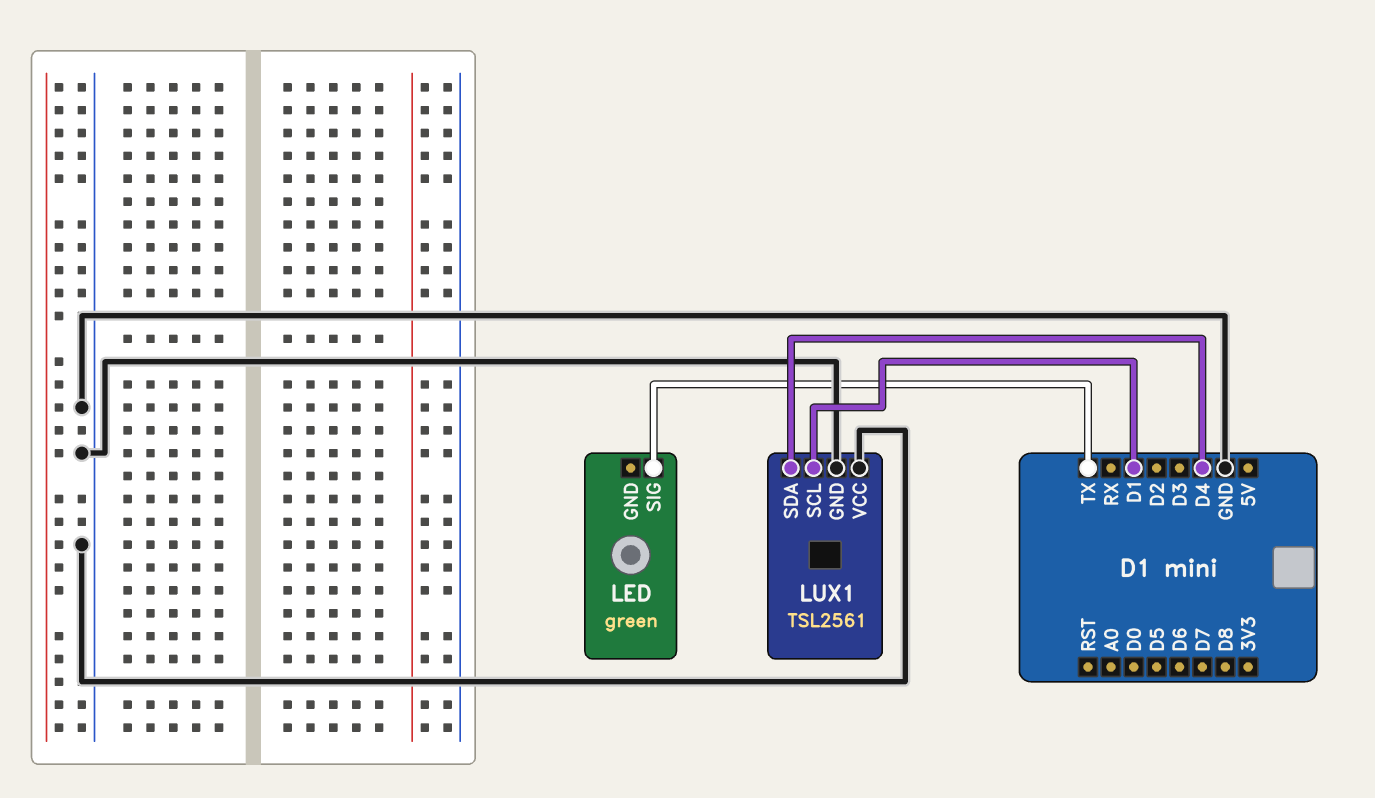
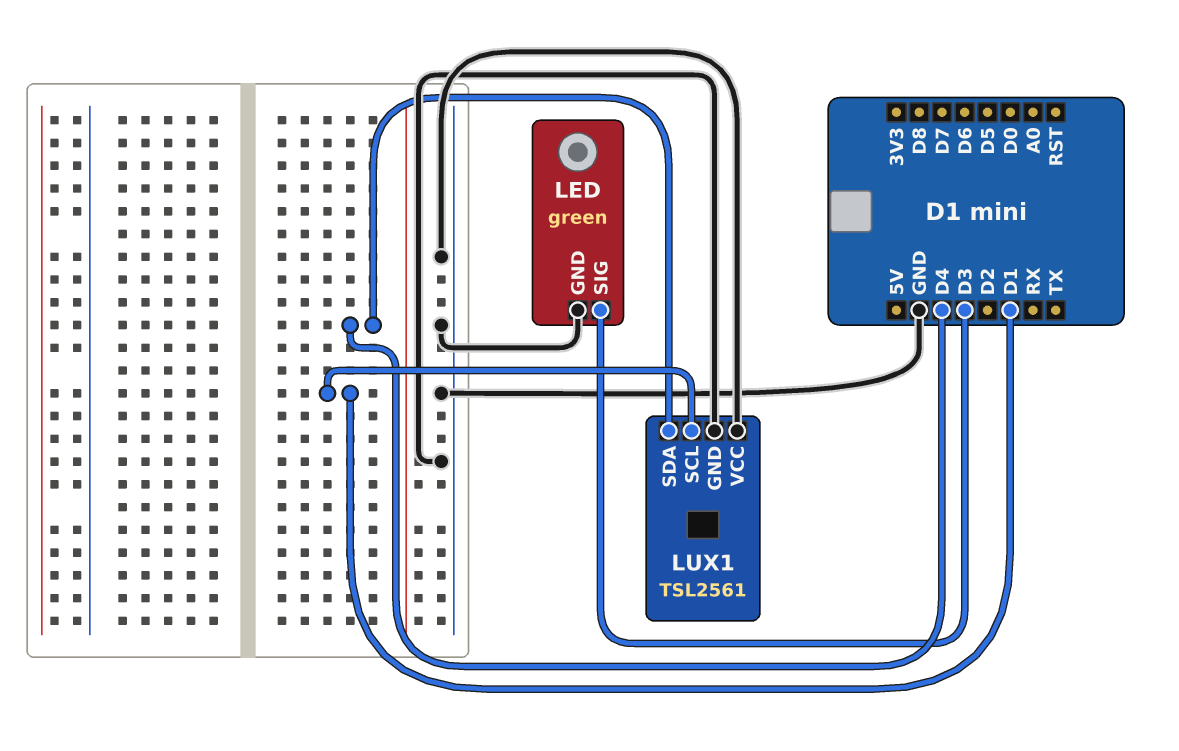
LED pin GND: none -> GND
LED pin SIG: TX -> D3

